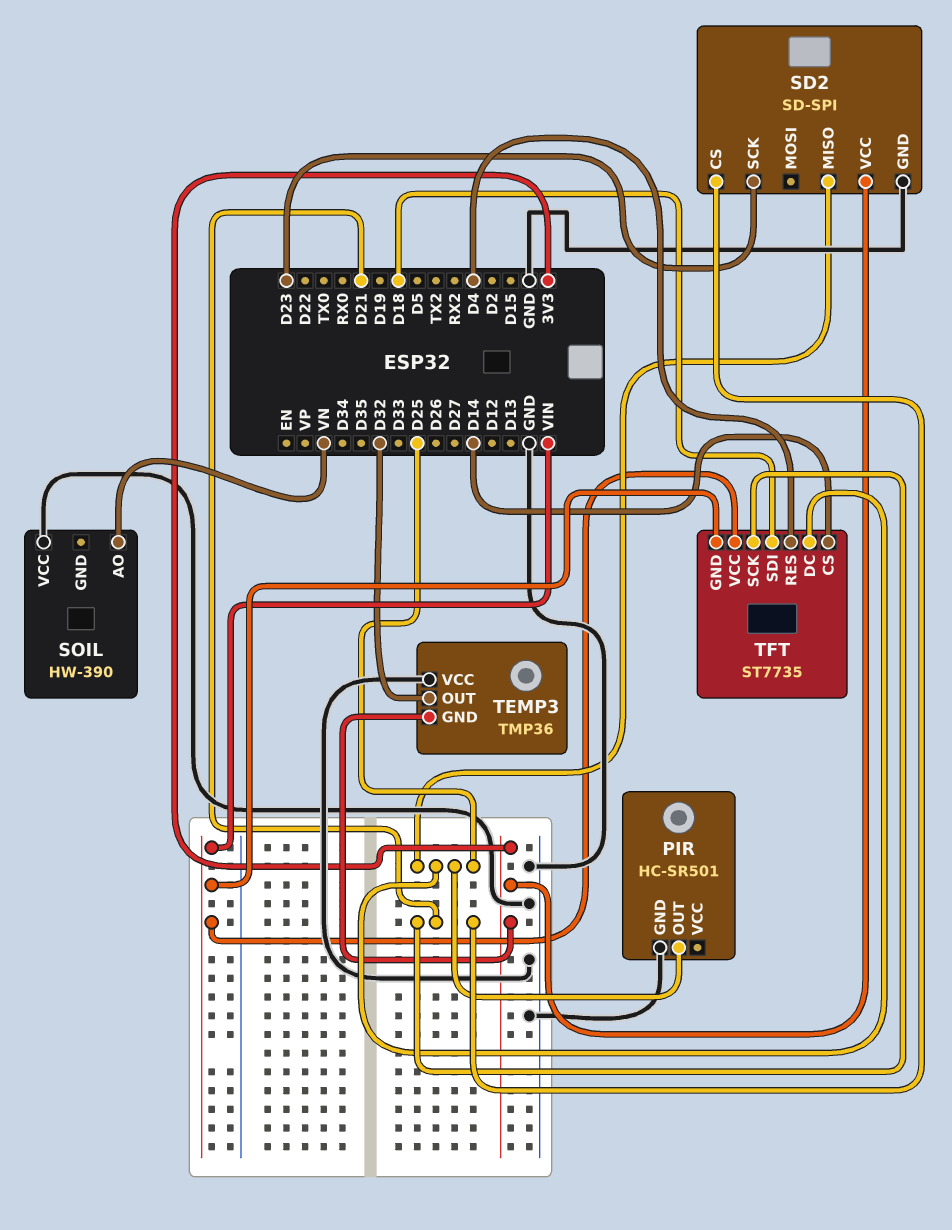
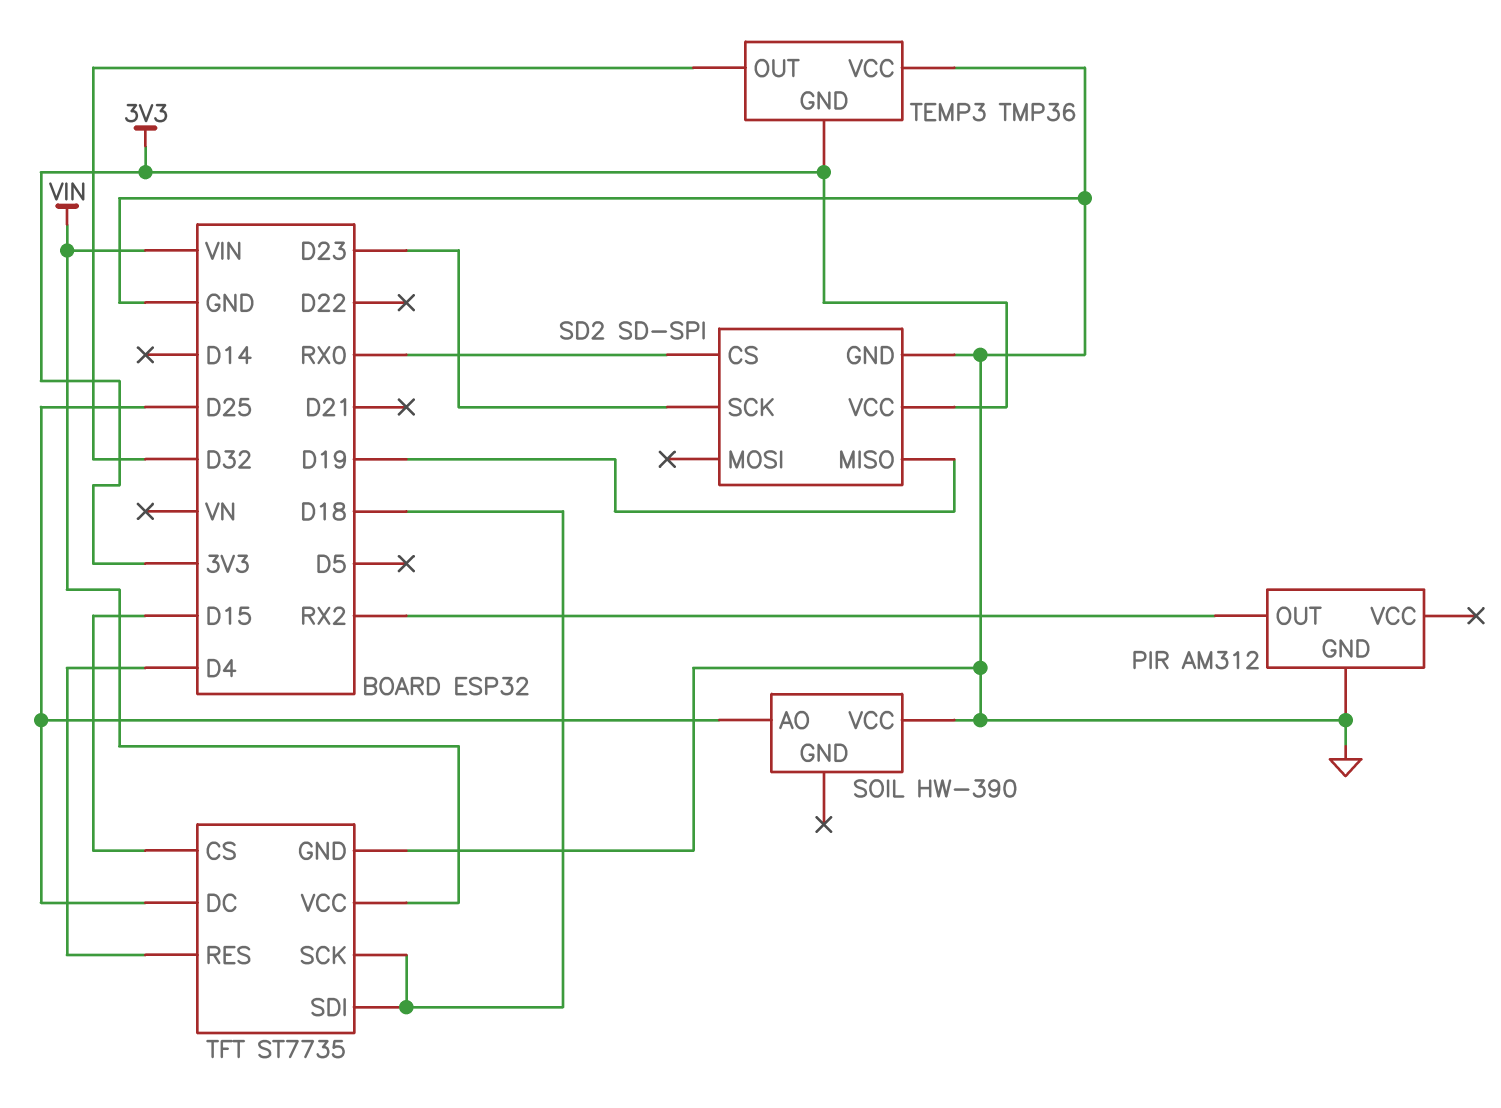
PIR: HC-SR501 -> AM312
PIR pin OUT: D25 -> RX2
SD2 pin CS: D21 -> RX0
SD2 pin MISO: D25 -> D19
SOIL pin AO: VN -> D25
TFT pin CS: D14 -> D15
TFT pin GND: VIN -> GND
TFT pin SCK: D21 -> D18

